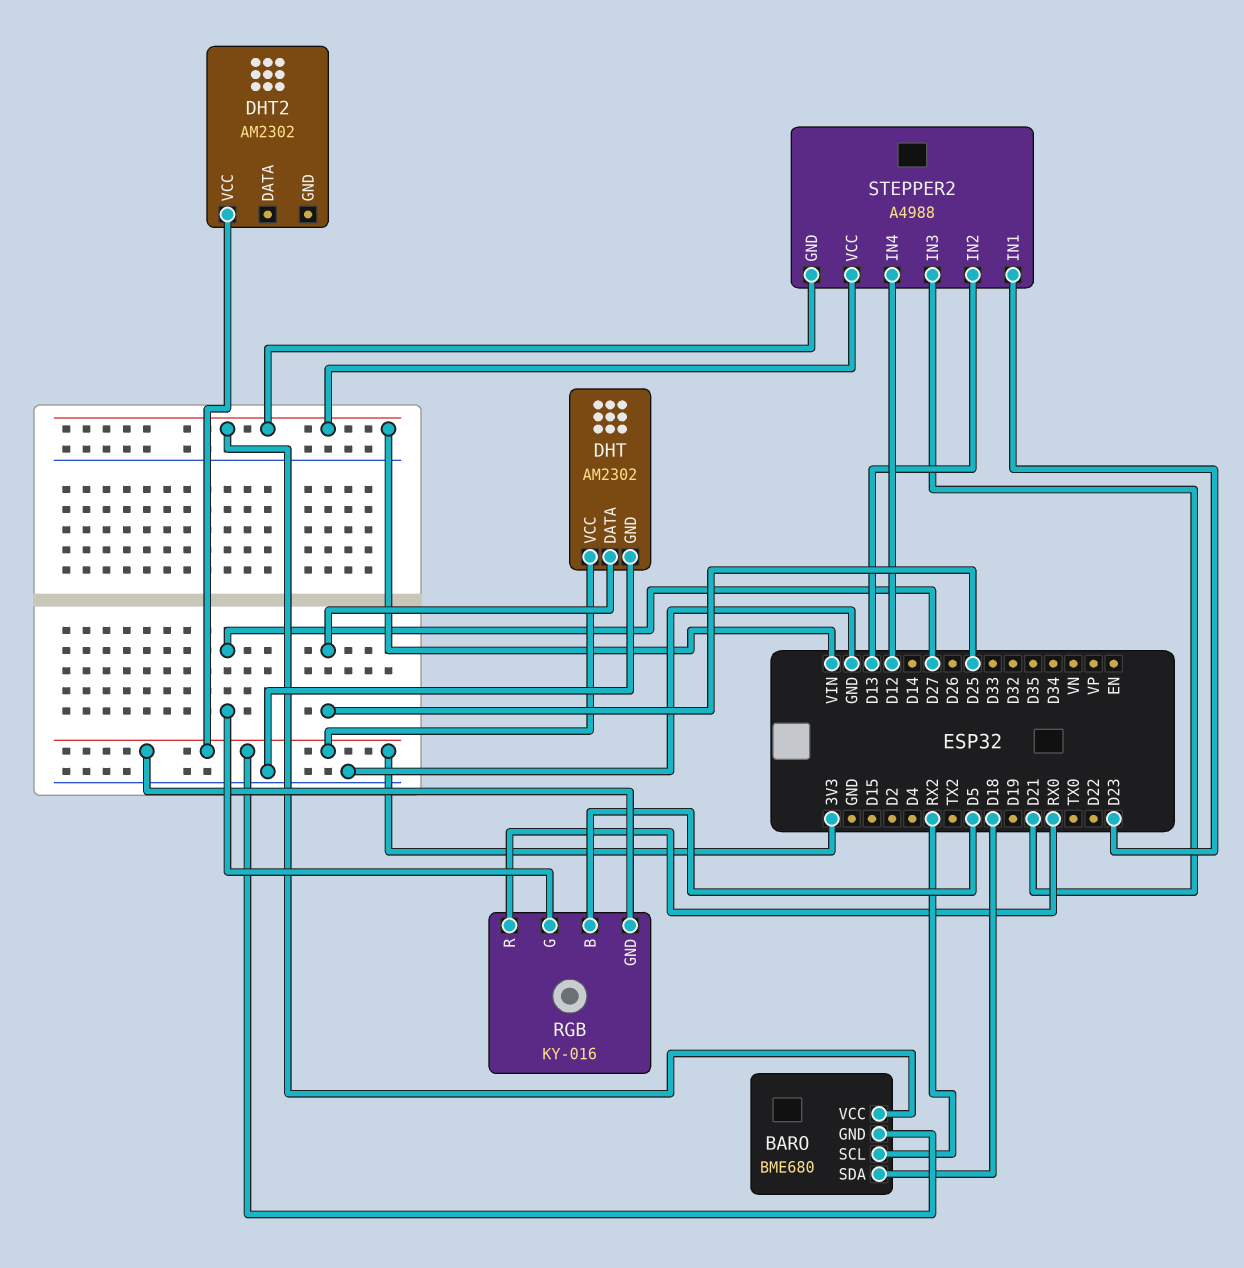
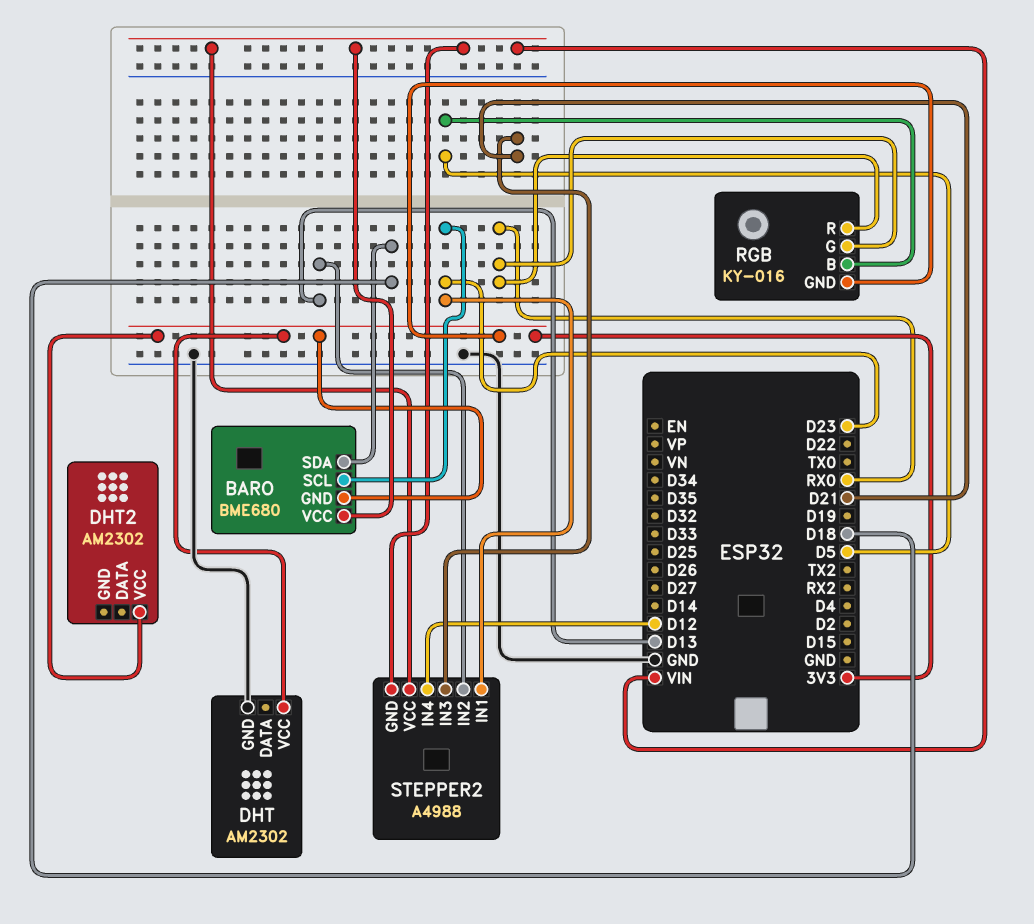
BARO pin SCL: RX2 -> D23
DHT pin DATA: D25 -> none
RGB pin G: D27 -> RX0

